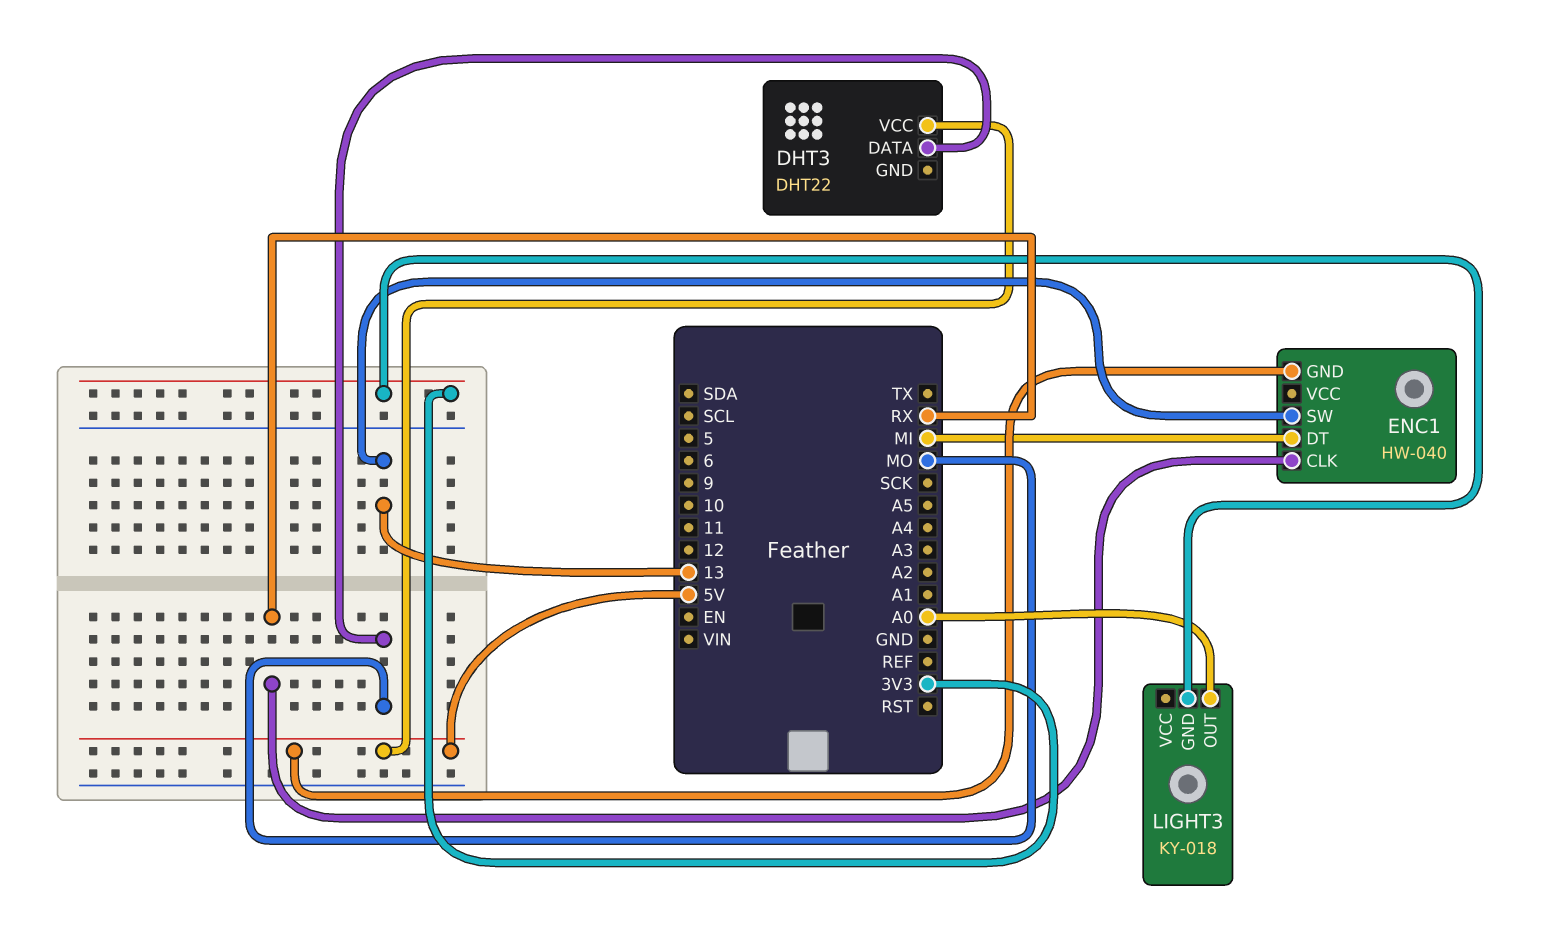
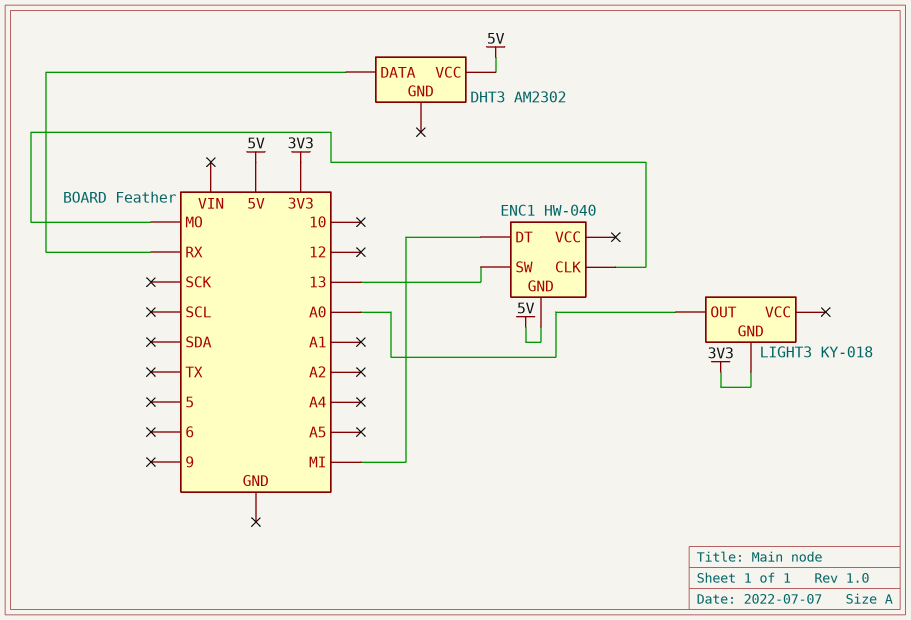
DHT3: DHT22 -> AM2302
DHT3 pin DATA: MO -> RX
ENC1 pin CLK: RX -> MO

